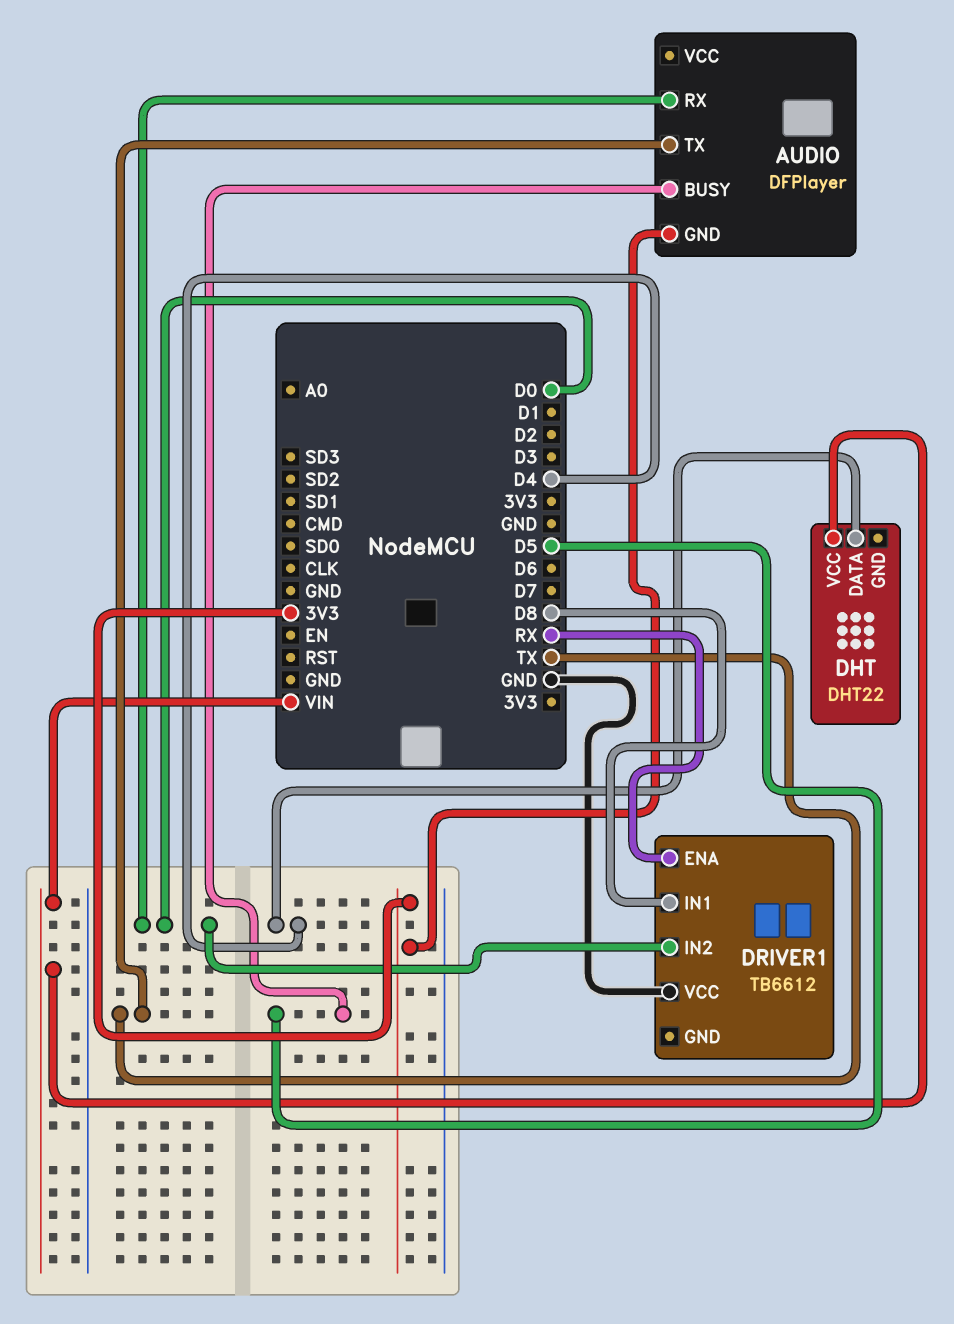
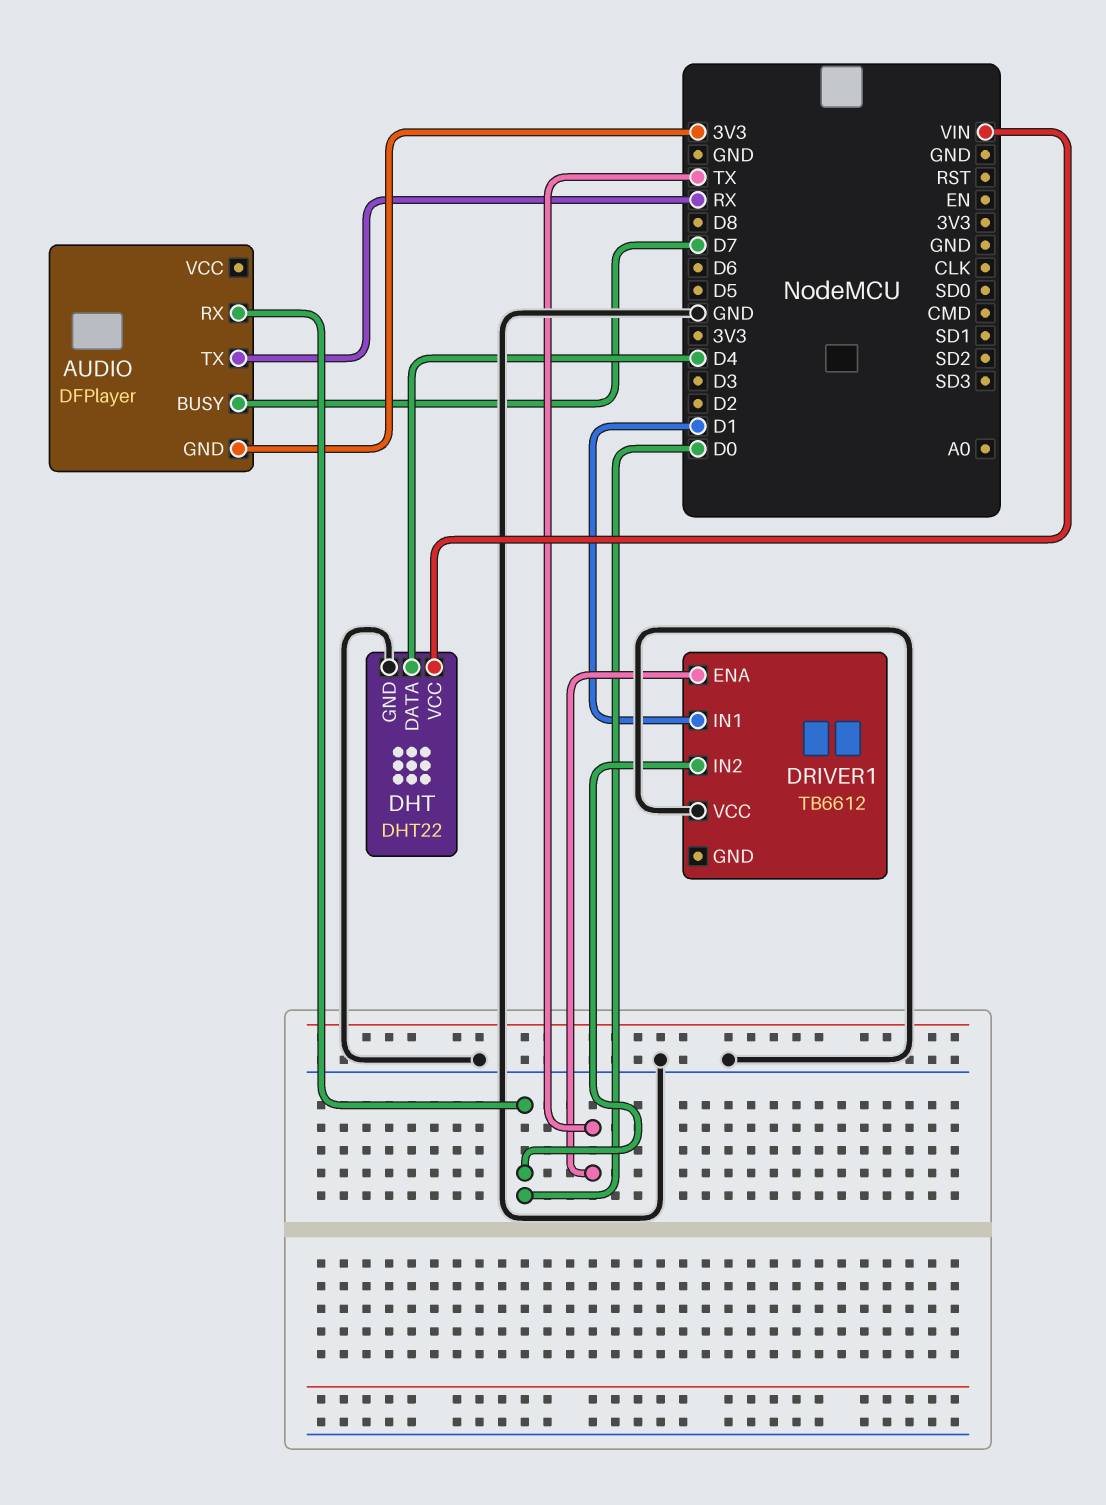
AUDIO pin BUSY: D5 -> D7
AUDIO pin TX: TX -> RX
DHT pin GND: none -> GND
DRIVER1 pin ENA: RX -> TX
DRIVER1 pin IN1: D8 -> D1

